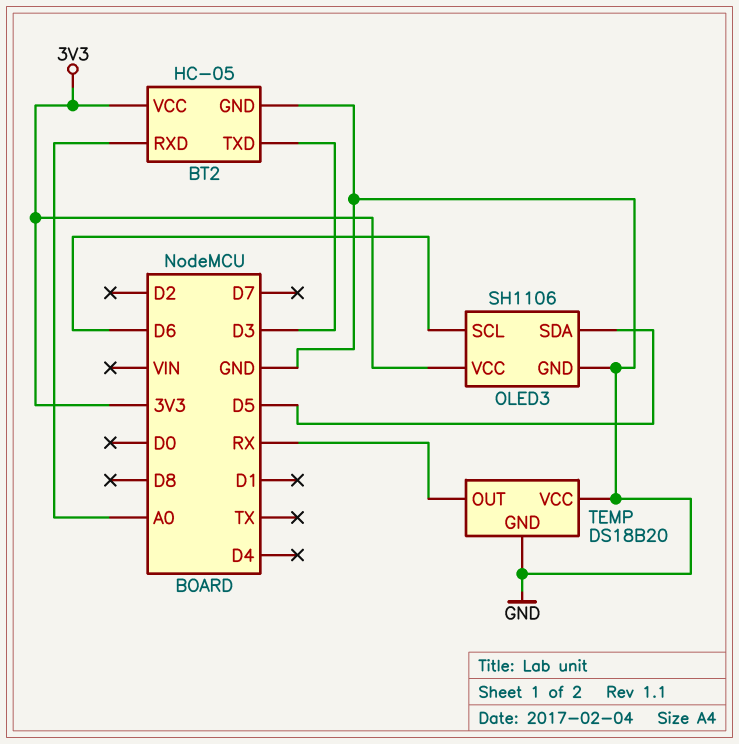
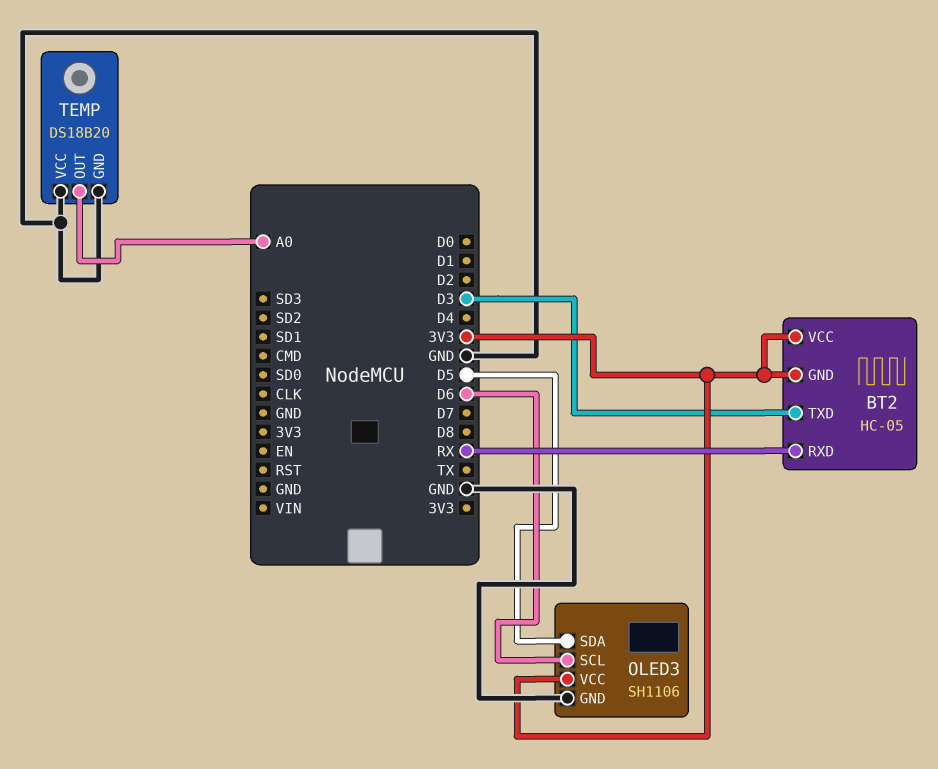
BT2 pin GND: GND -> 3V3
BT2 pin RXD: A0 -> RX
TEMP pin OUT: RX -> A0

